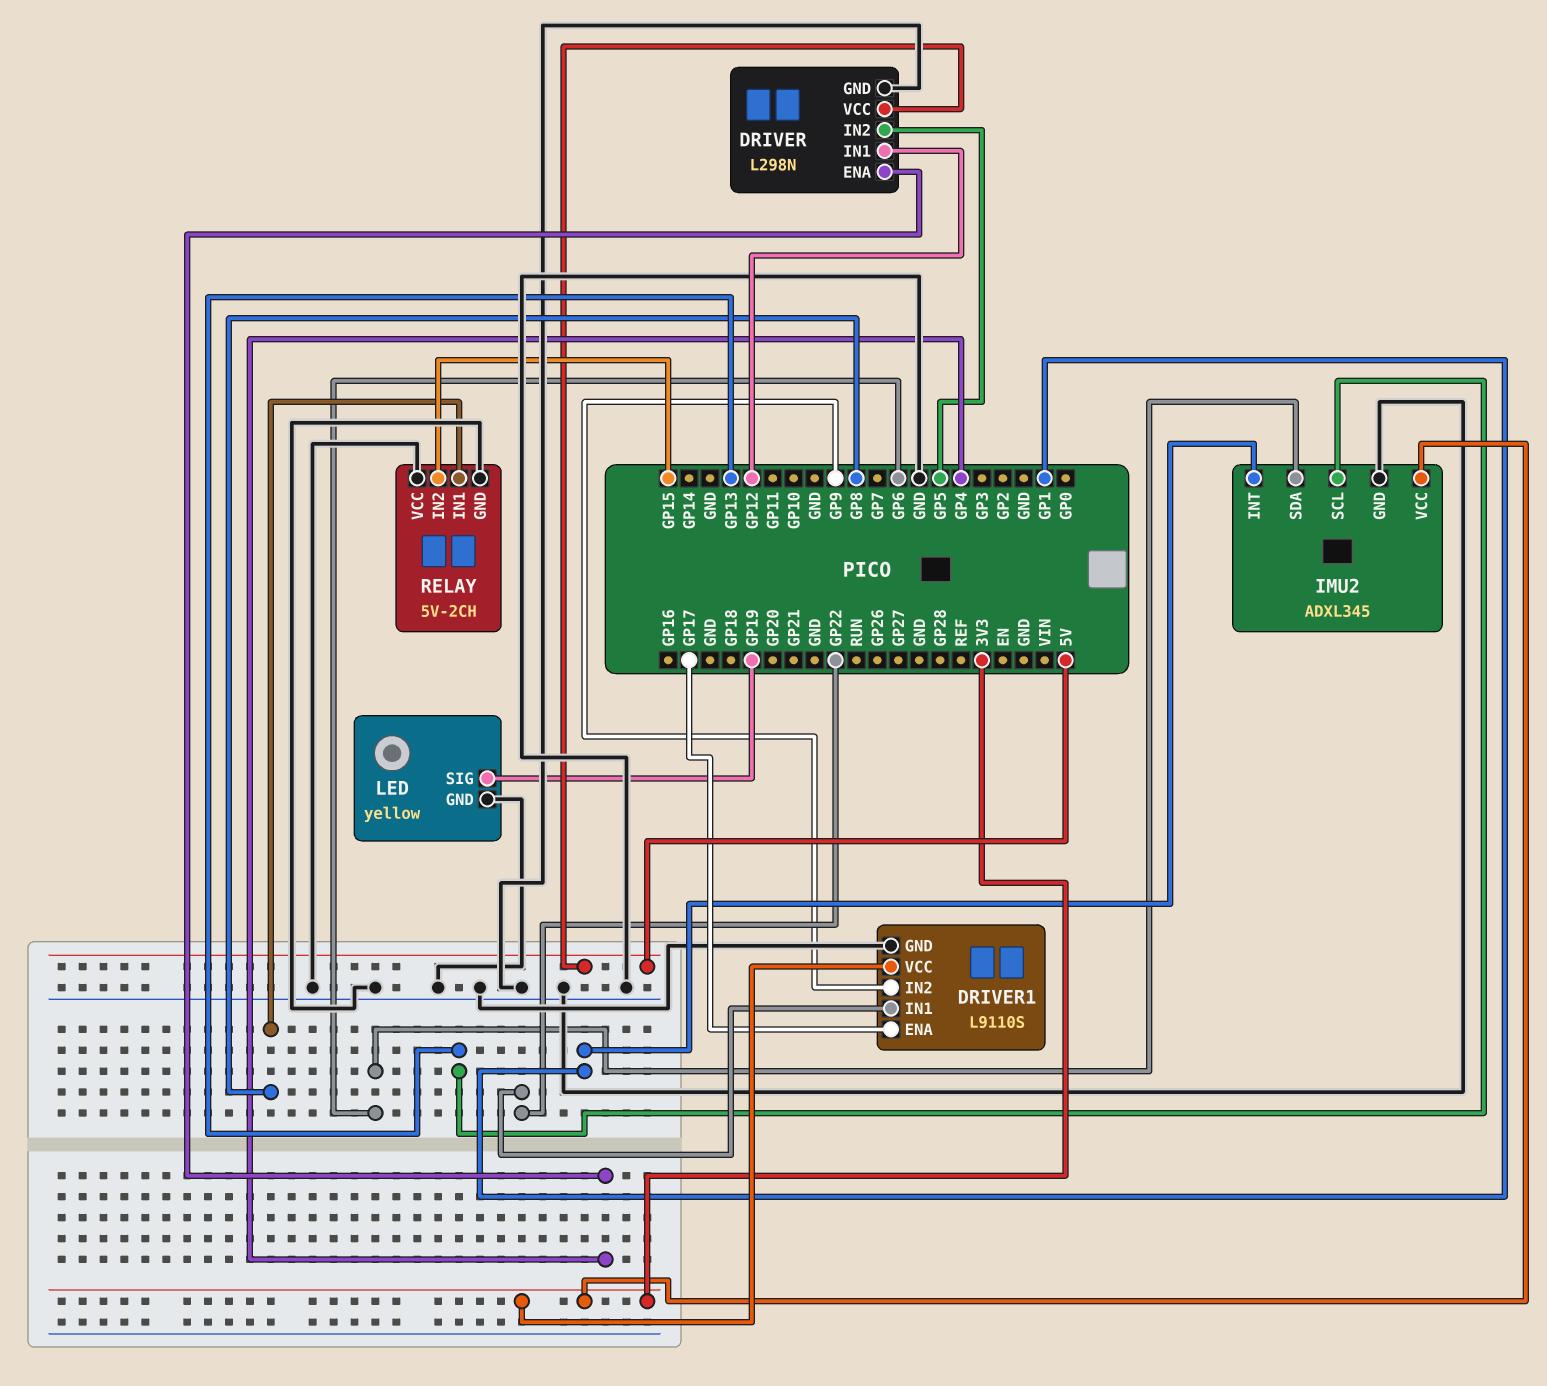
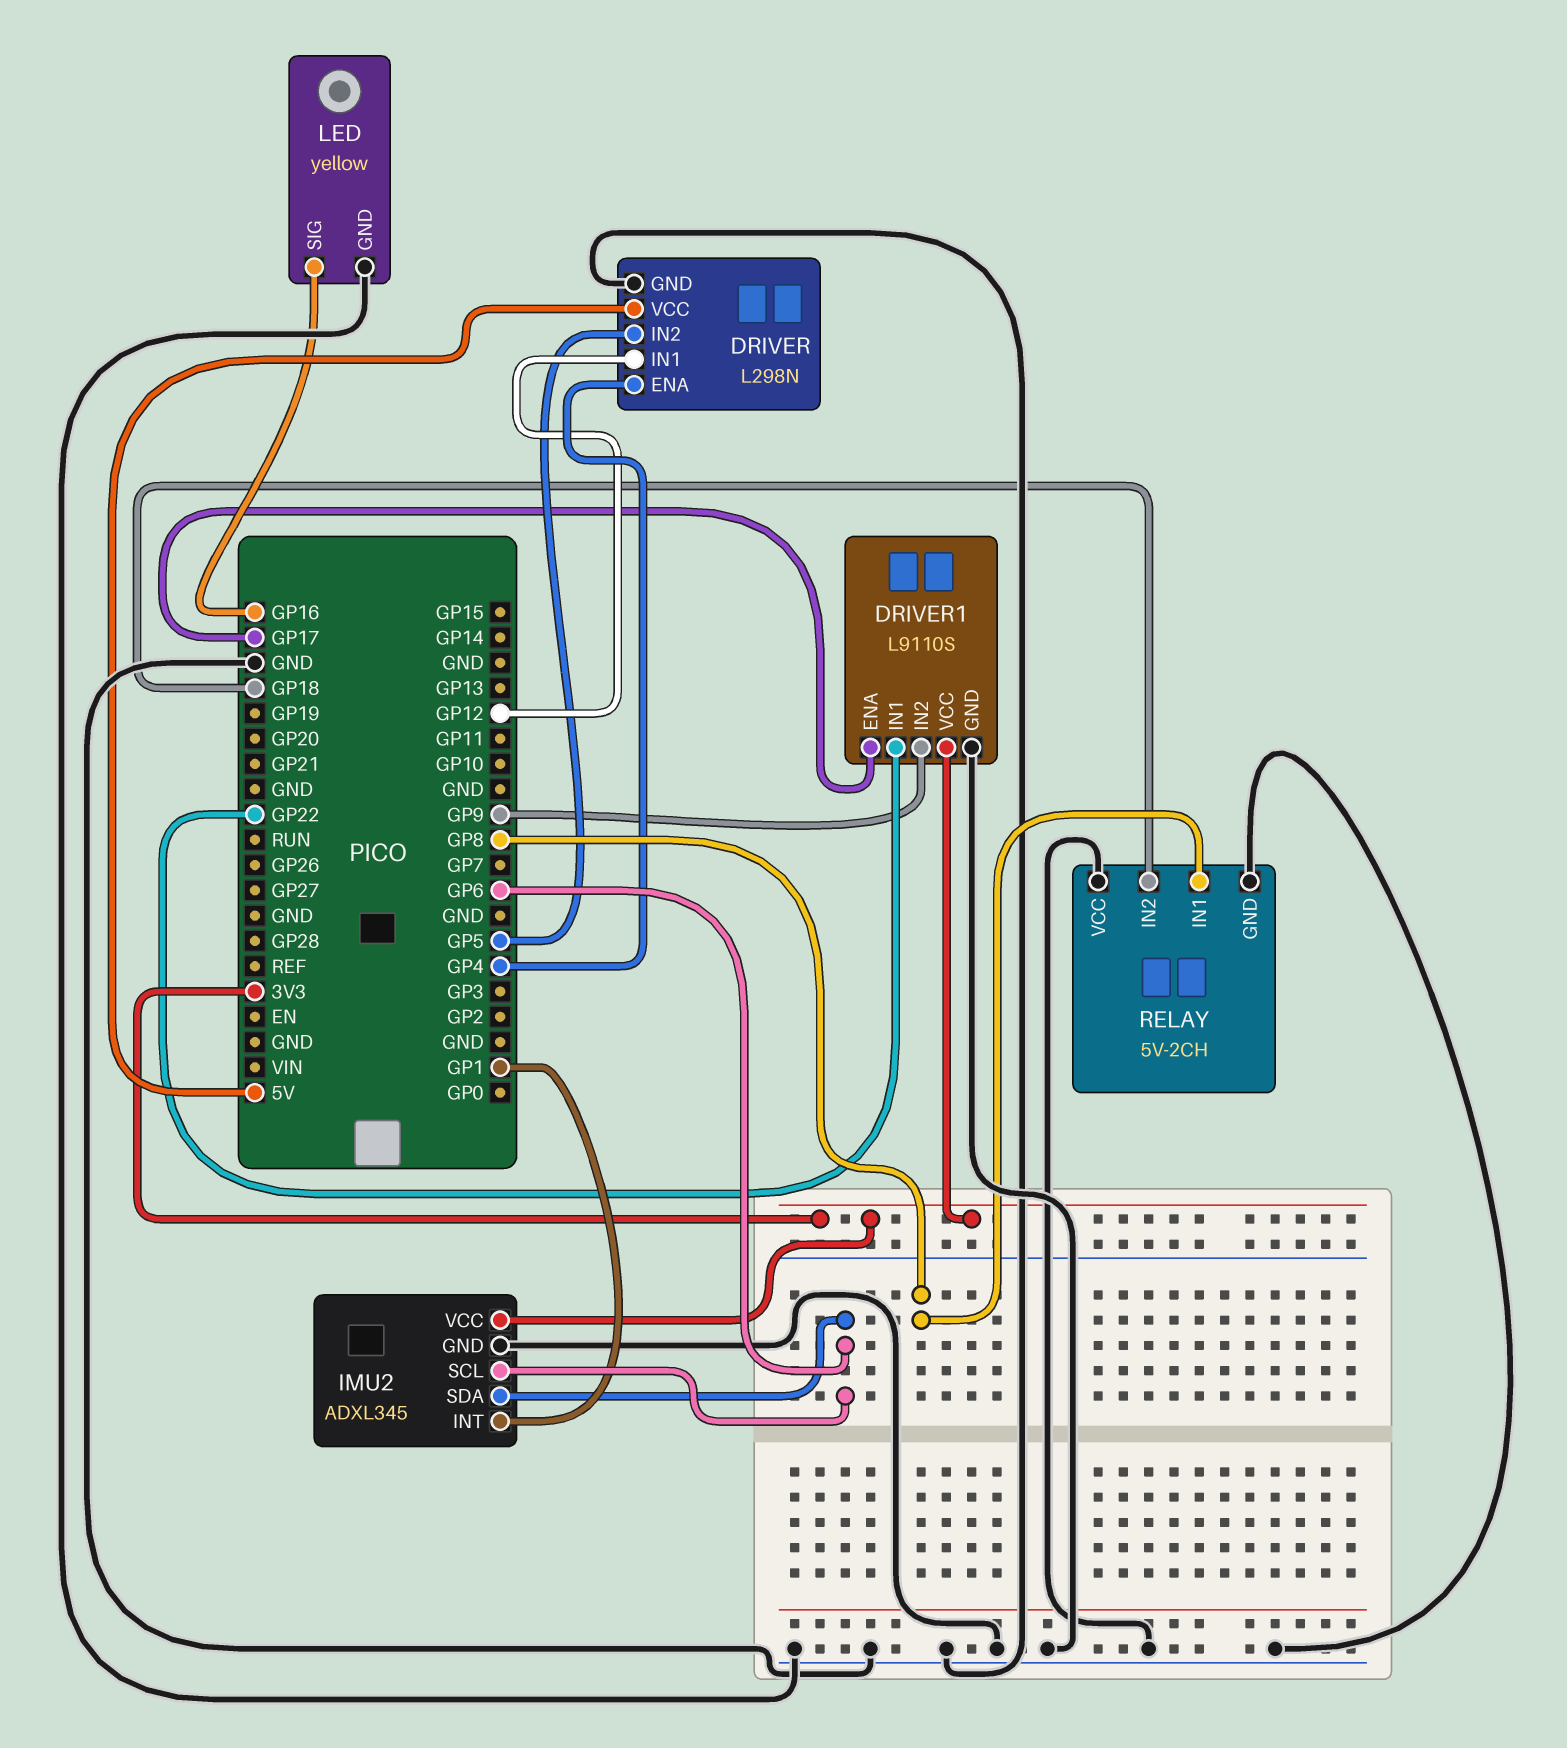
IMU2 pin SCL: GP13 -> GP6
LED pin SIG: GP19 -> GP16
RELAY pin IN2: GP15 -> GP18

